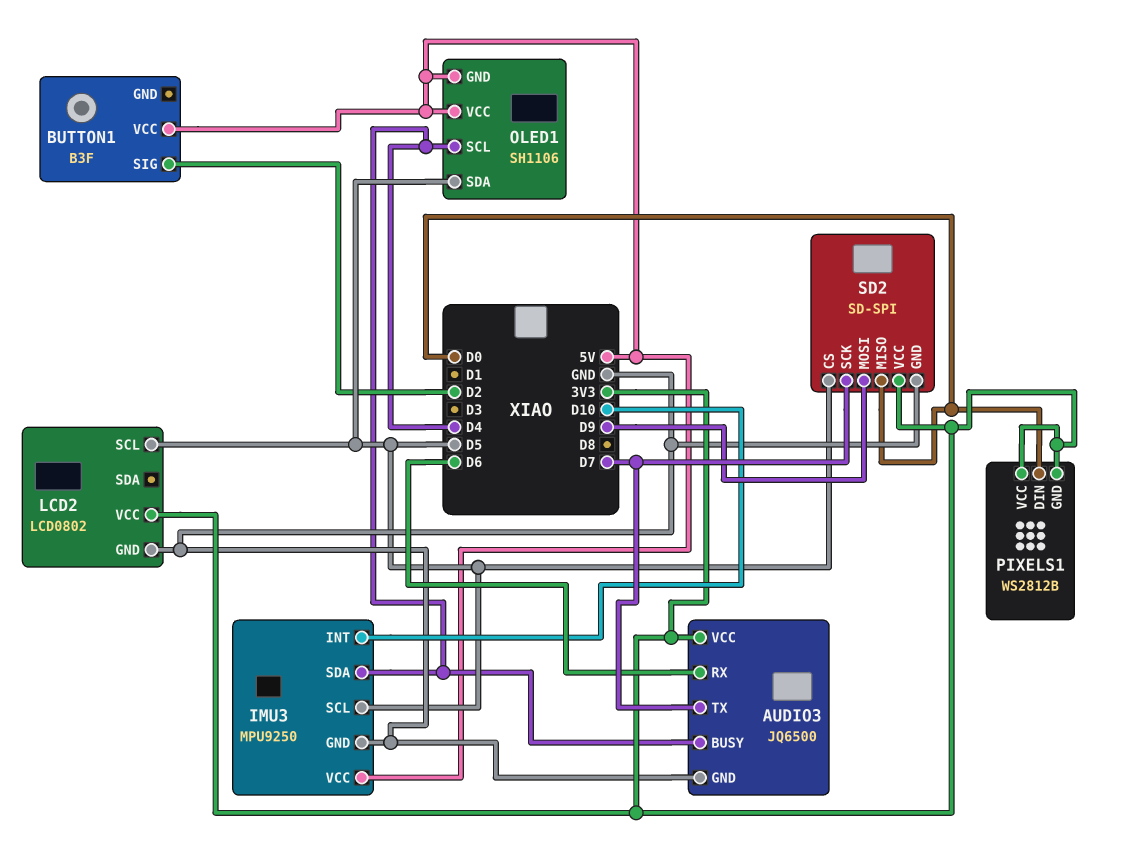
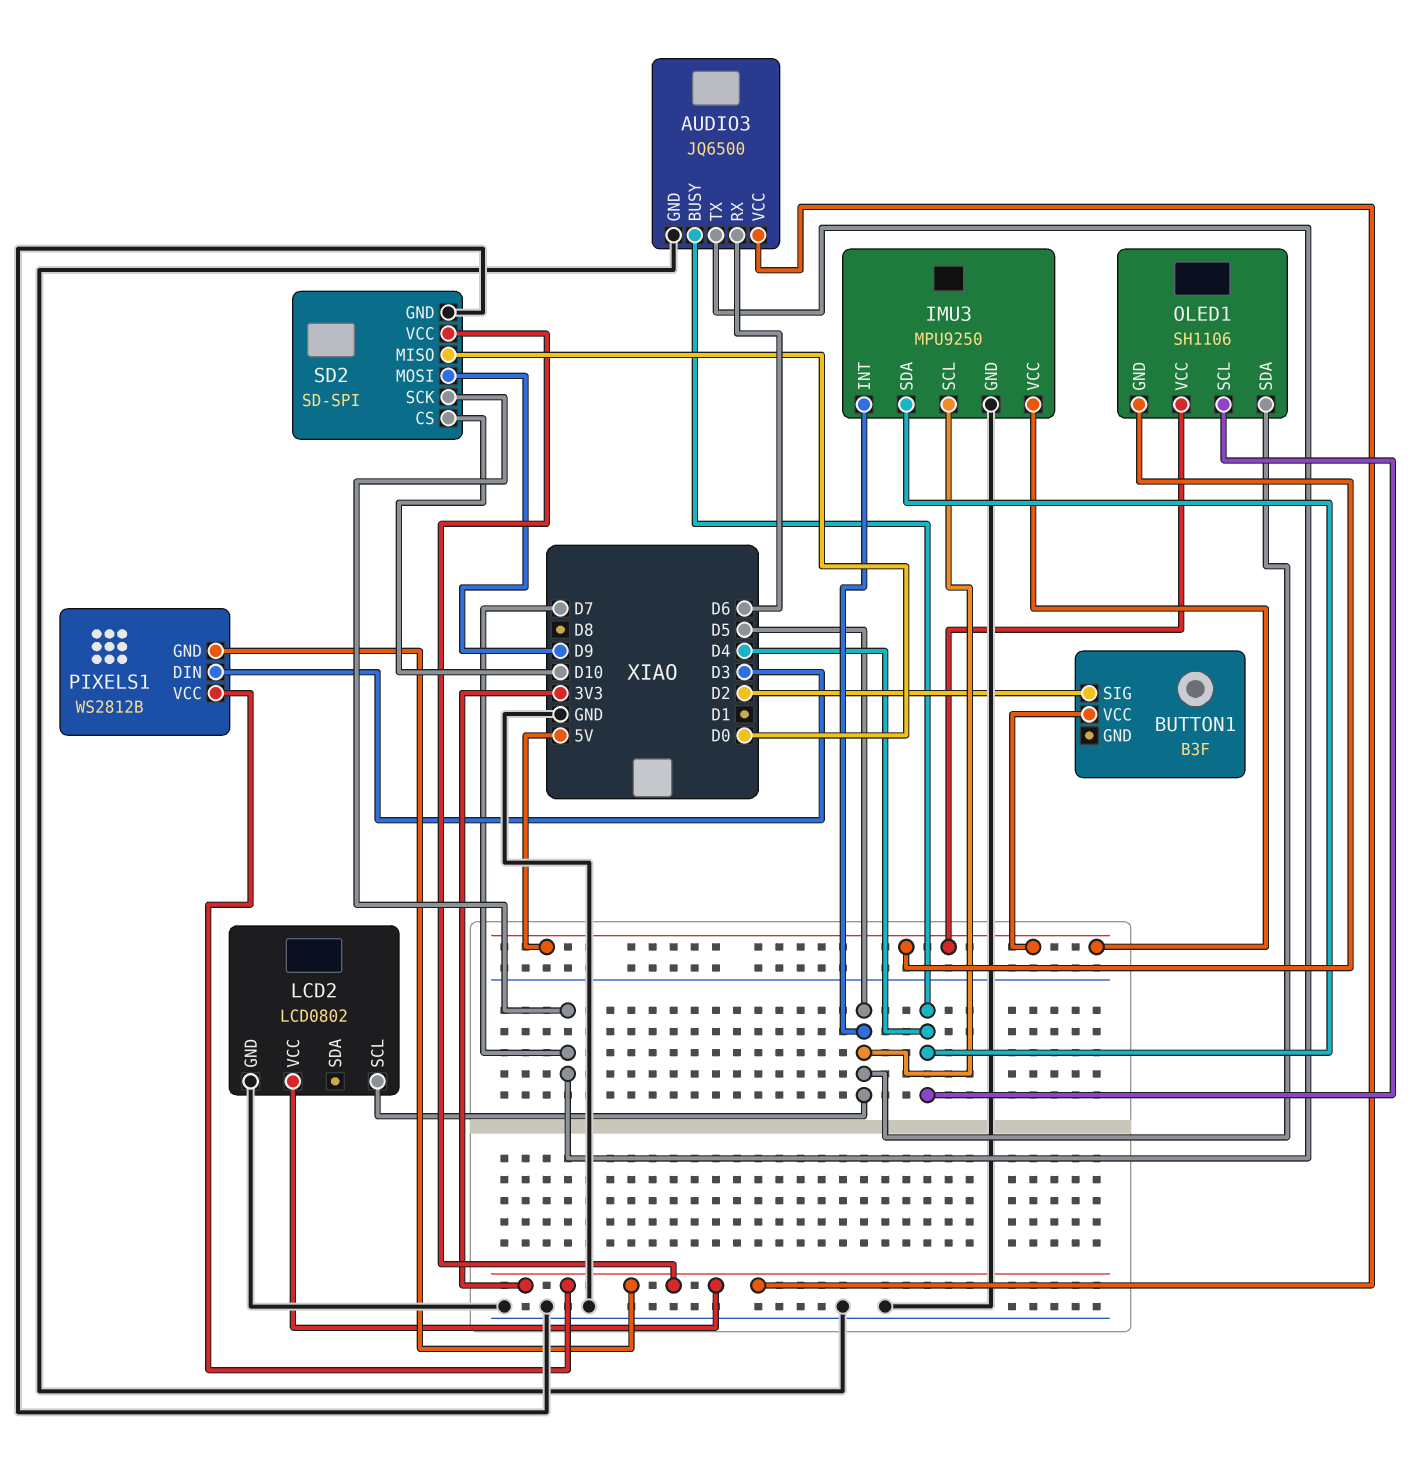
IMU3 pin INT: D10 -> D5
PIXELS1 pin DIN: D0 -> D3
SD2 pin CS: D5 -> D10

